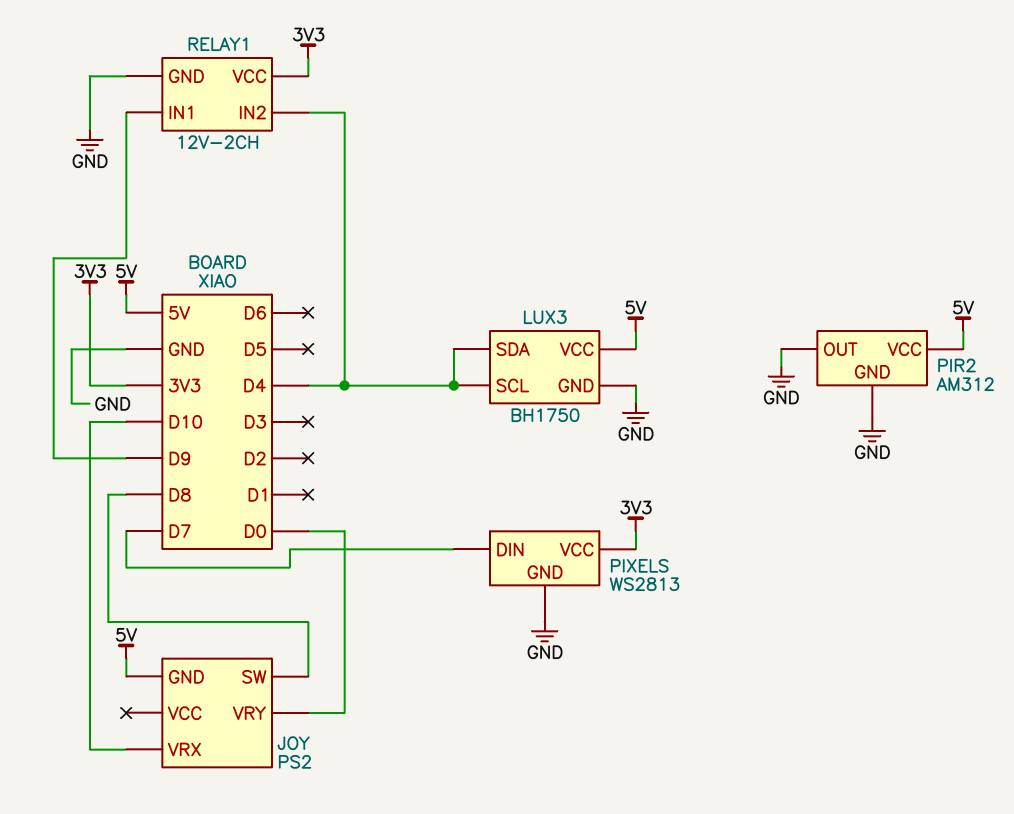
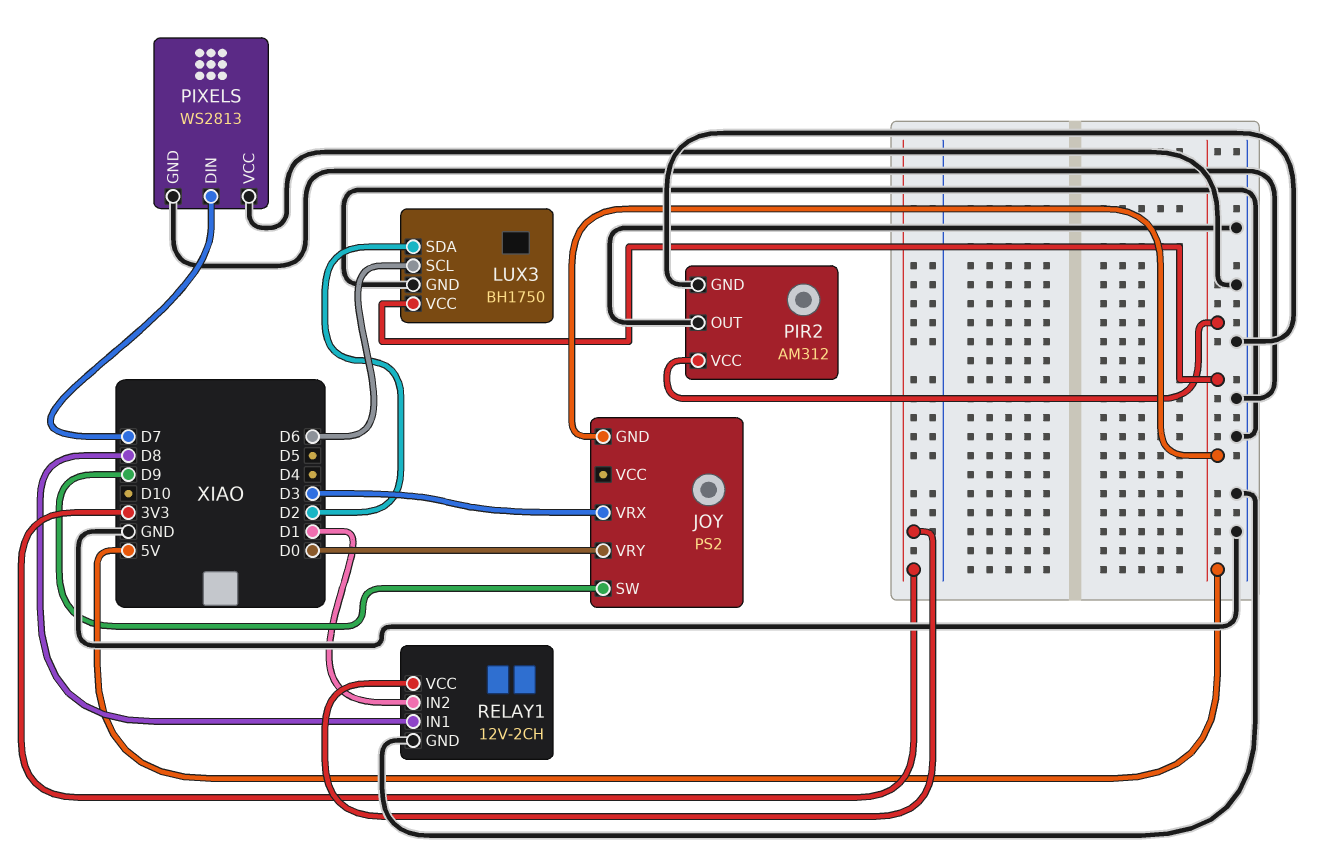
JOY pin SW: D8 -> D9
JOY pin VRX: D10 -> D3
LUX3 pin SCL: D4 -> D6
LUX3 pin SDA: D4 -> D2
PIXELS pin VCC: 3V3 -> GND
RELAY1 pin IN1: D9 -> D8
RELAY1 pin IN2: D4 -> D1

